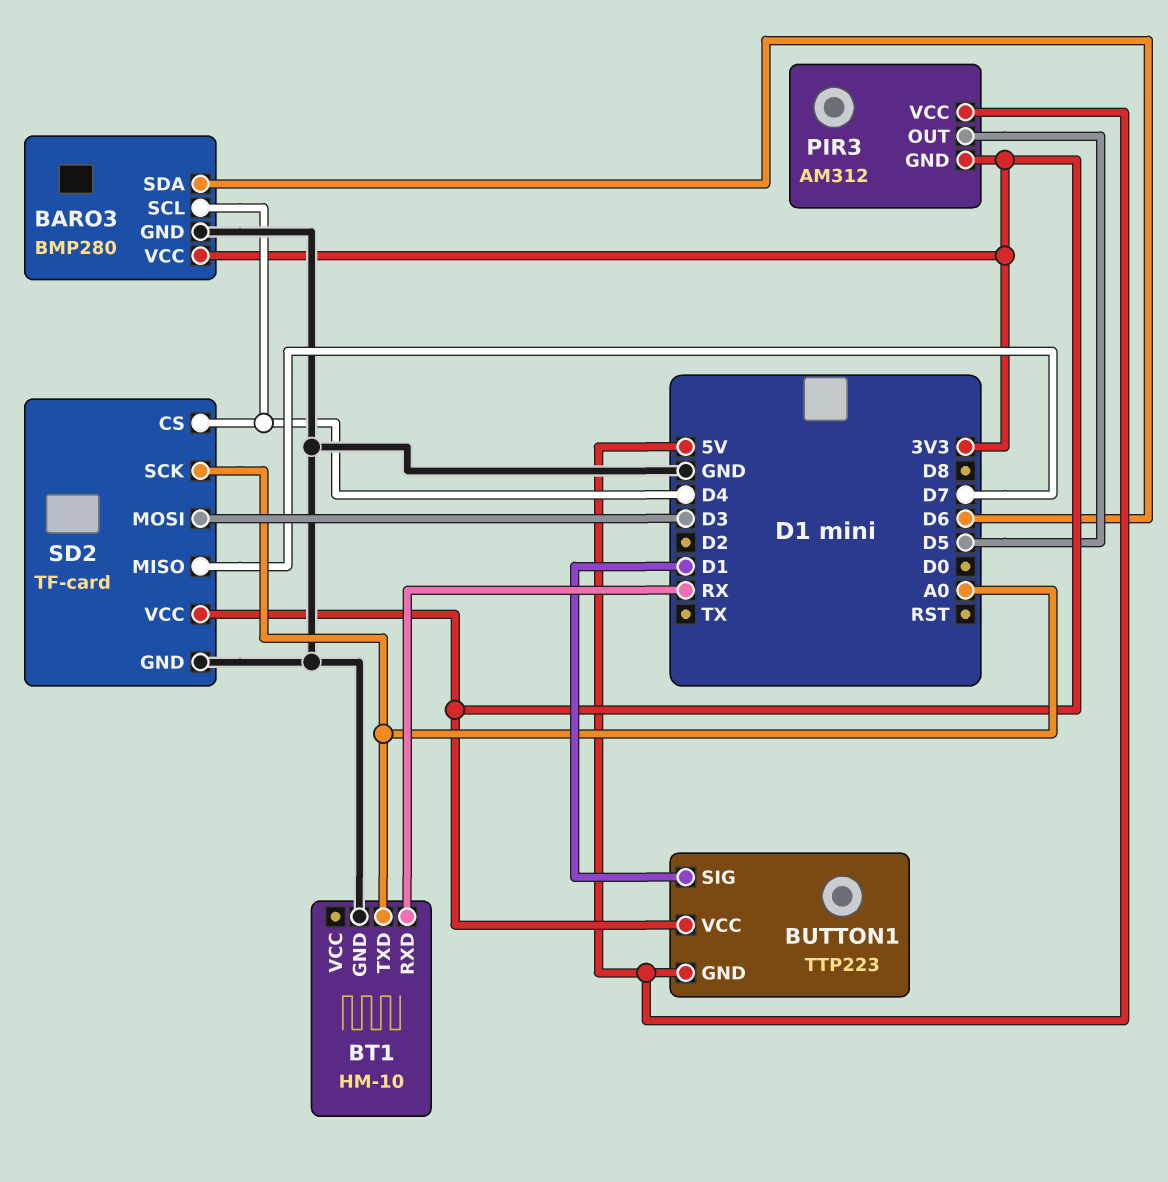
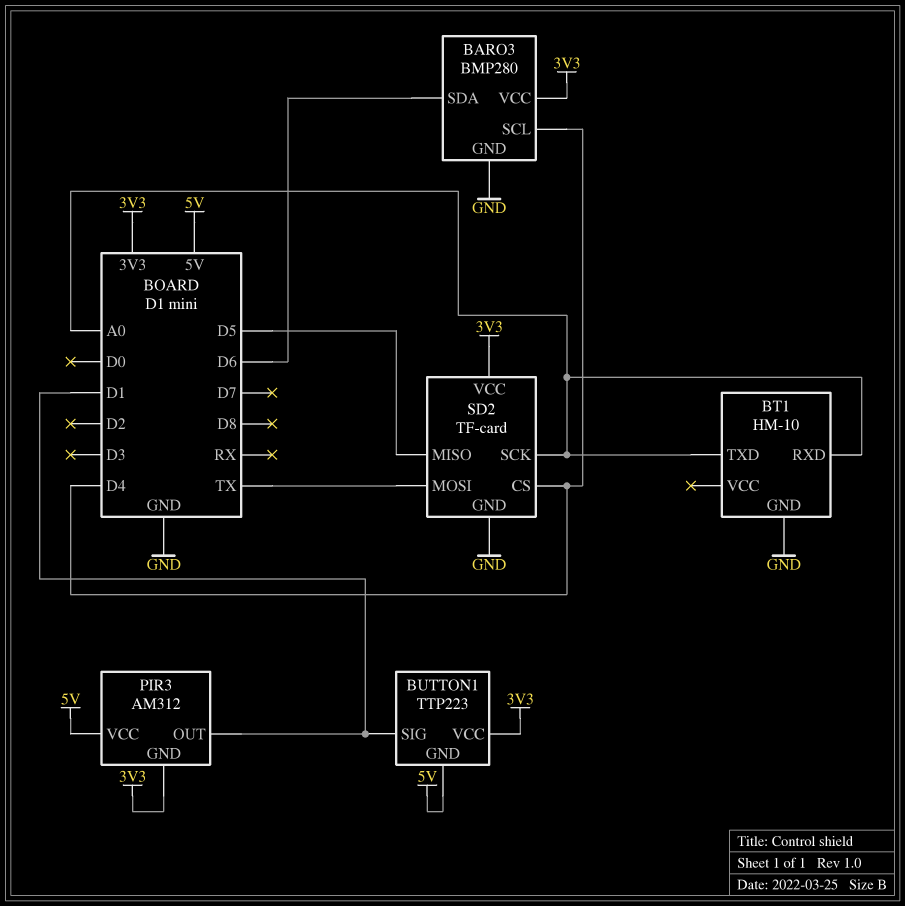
BT1 pin RXD: RX -> A0
PIR3 pin OUT: D5 -> D1
SD2 pin MISO: D7 -> D5
SD2 pin MOSI: D3 -> TX

